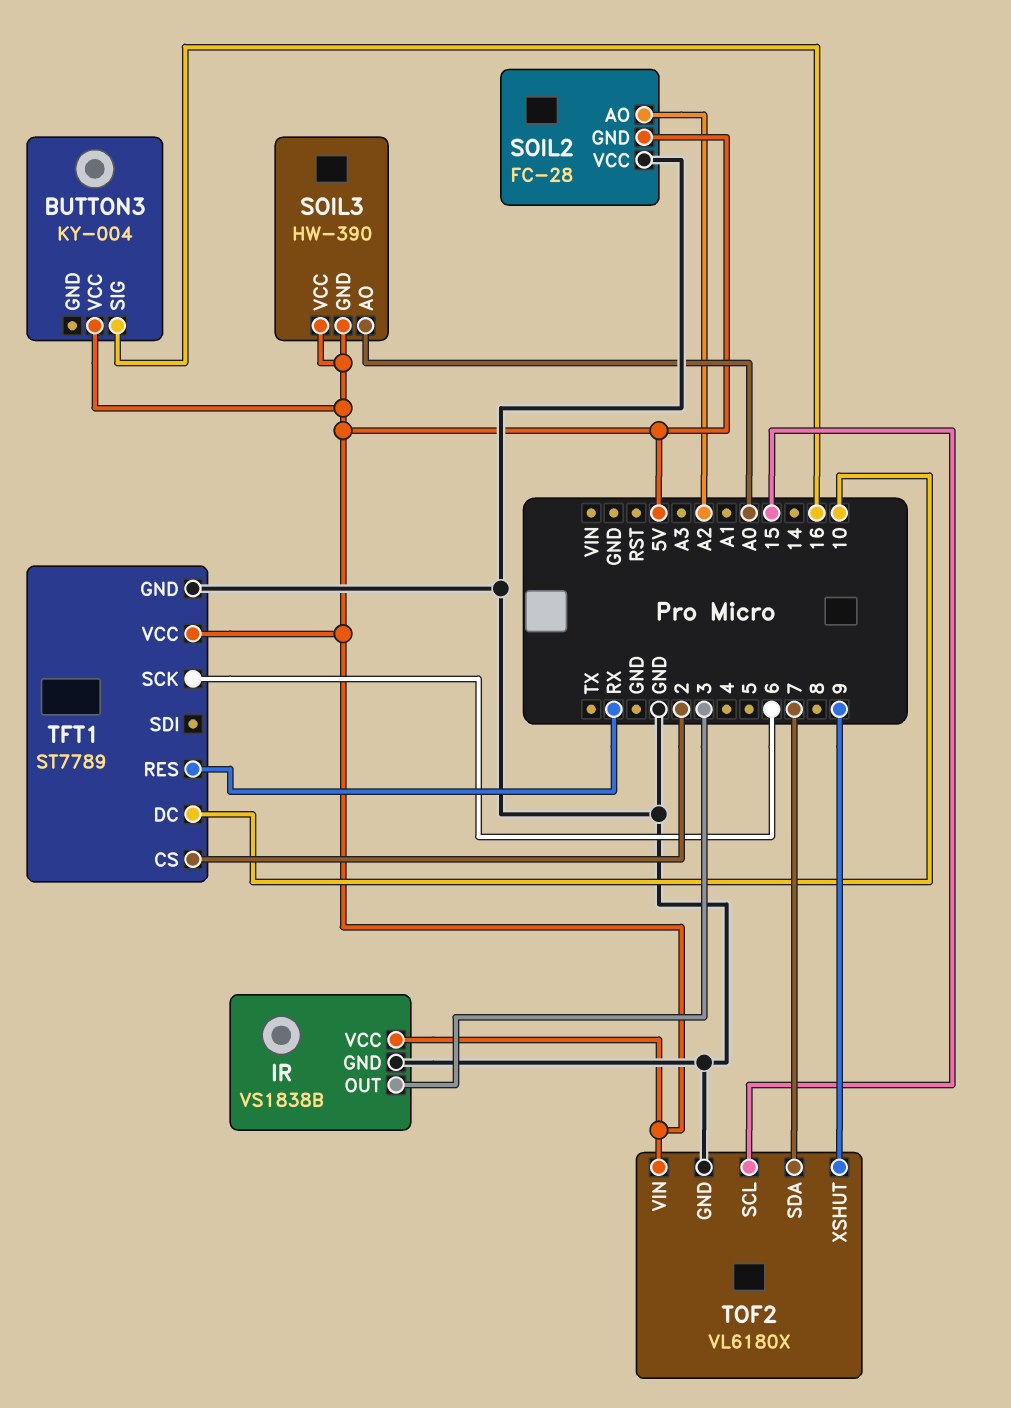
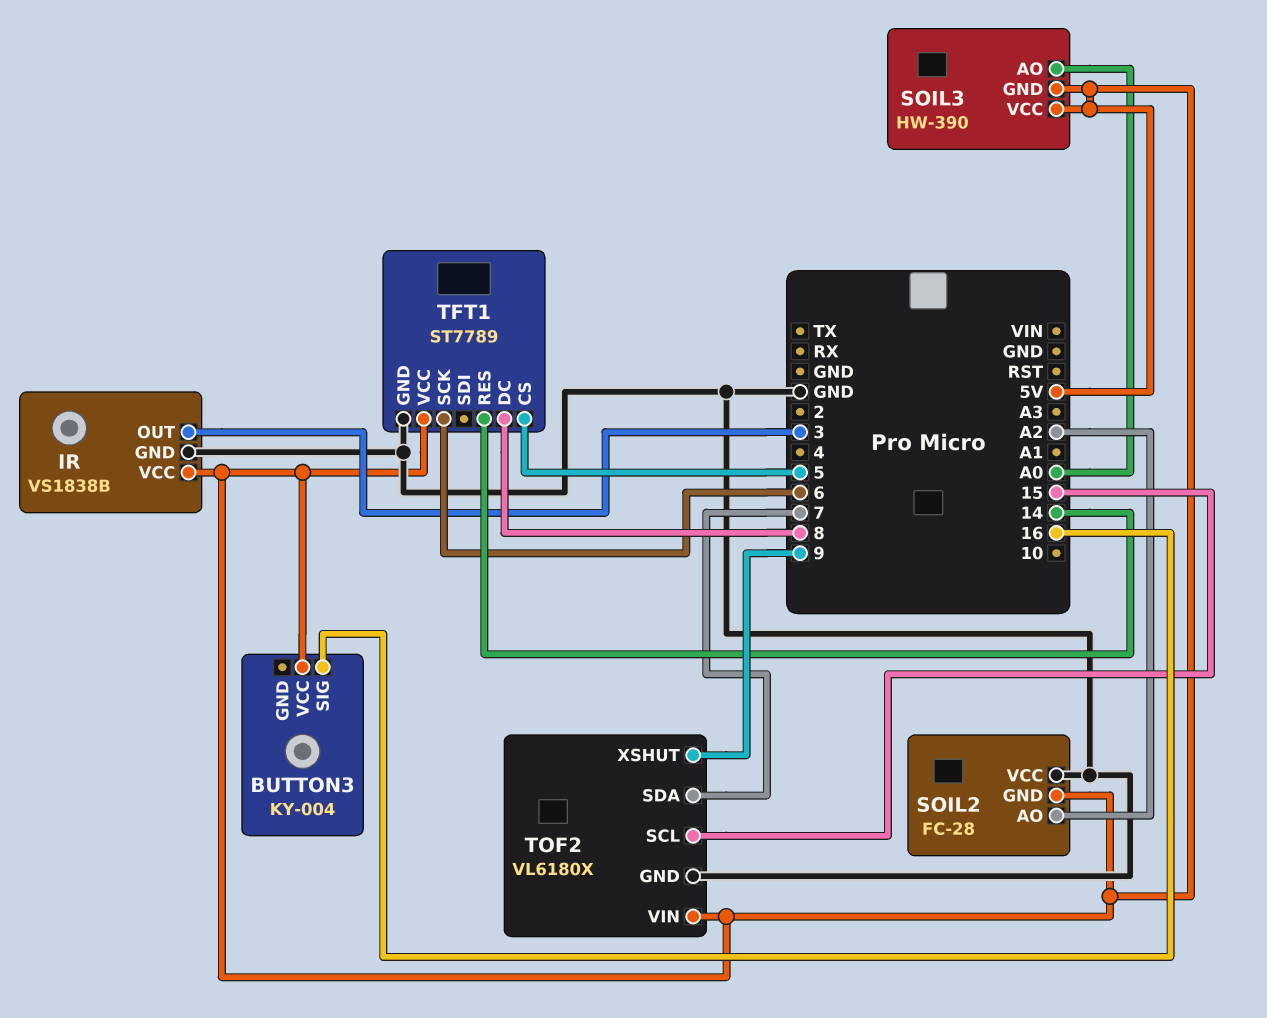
TFT1 pin CS: 2 -> 5
TFT1 pin DC: 10 -> 8
TFT1 pin RES: RX -> 14

